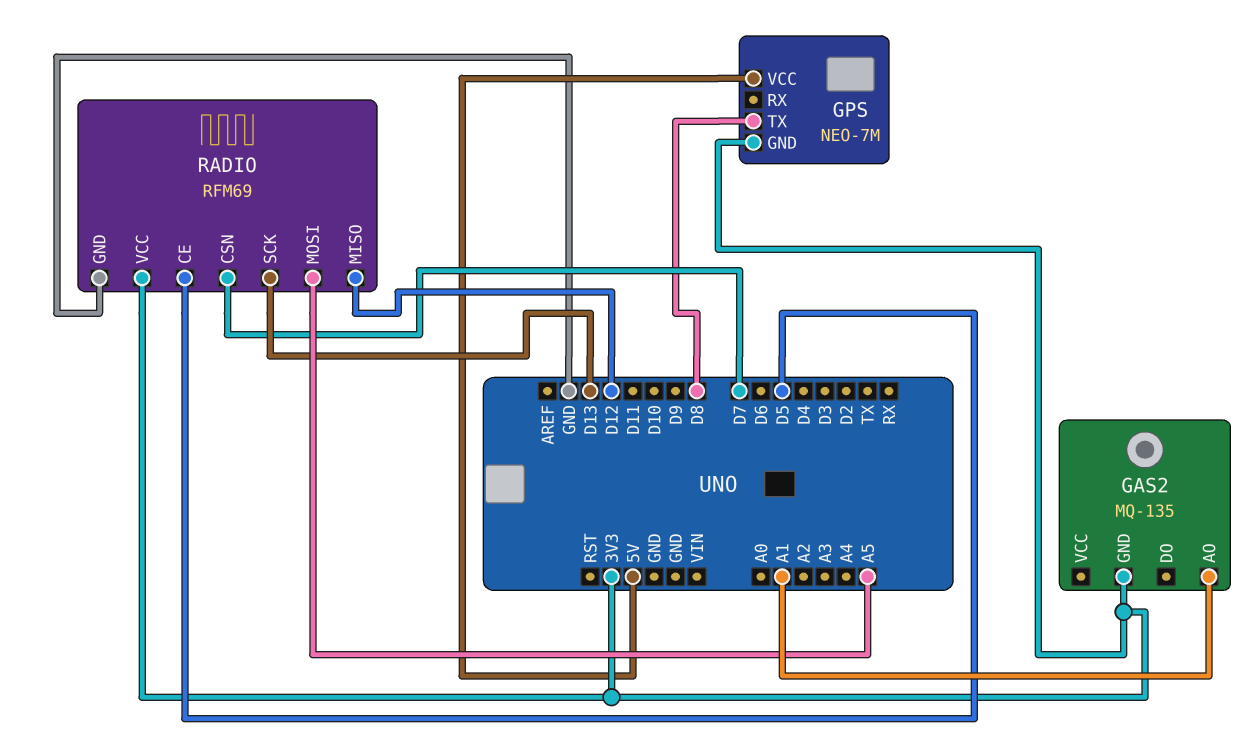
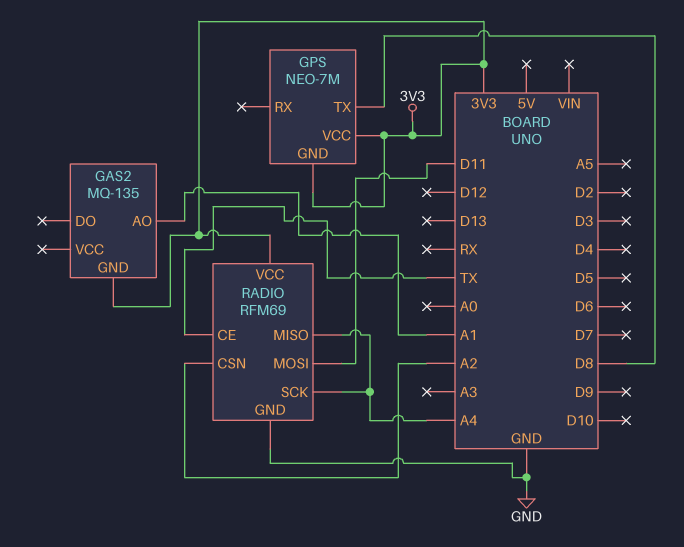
GPS pin VCC: 5V -> 3V3
RADIO pin CE: D5 -> TX
RADIO pin CSN: D7 -> A2
RADIO pin MISO: D12 -> A4
RADIO pin MOSI: A5 -> D11
RADIO pin SCK: D13 -> A4

